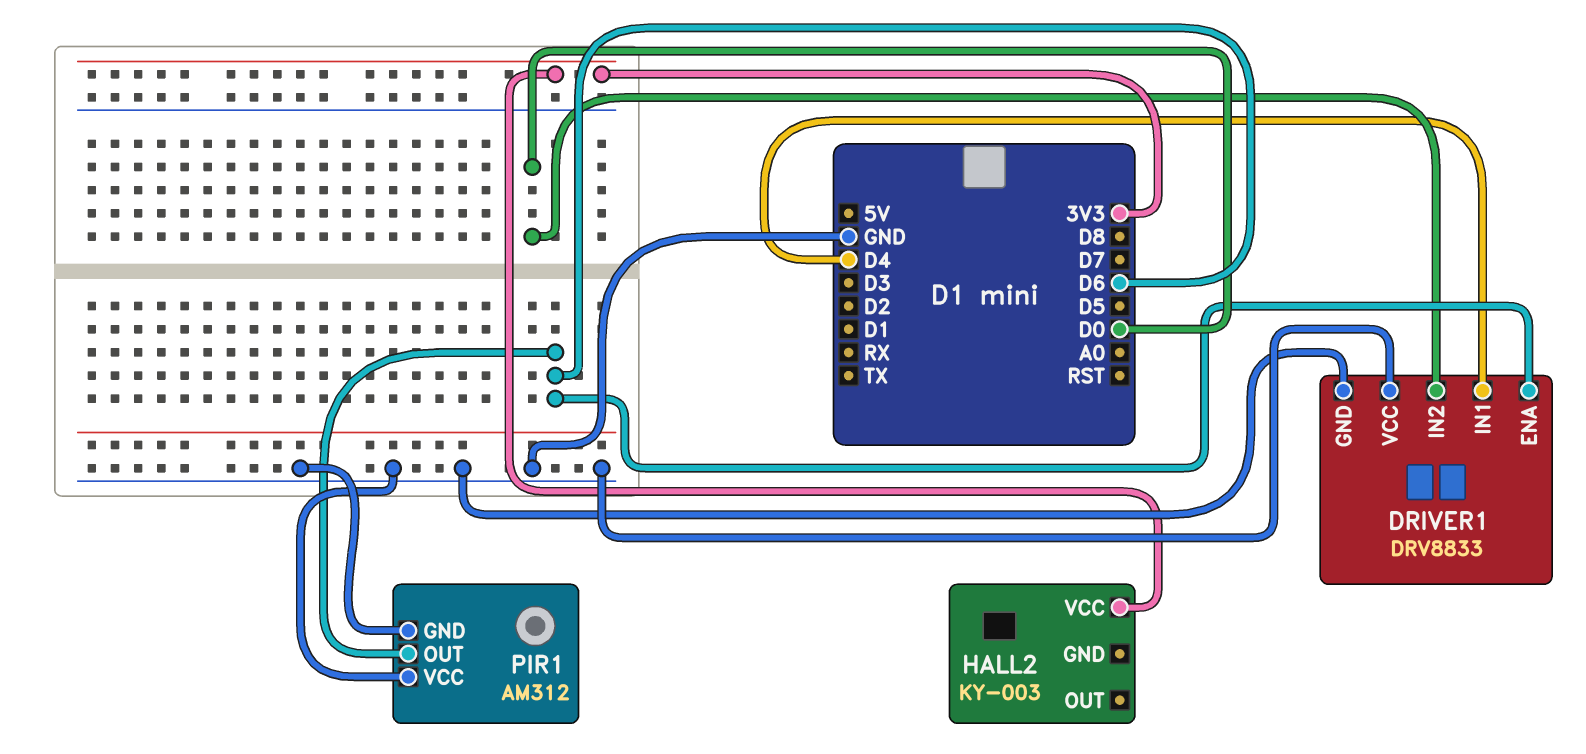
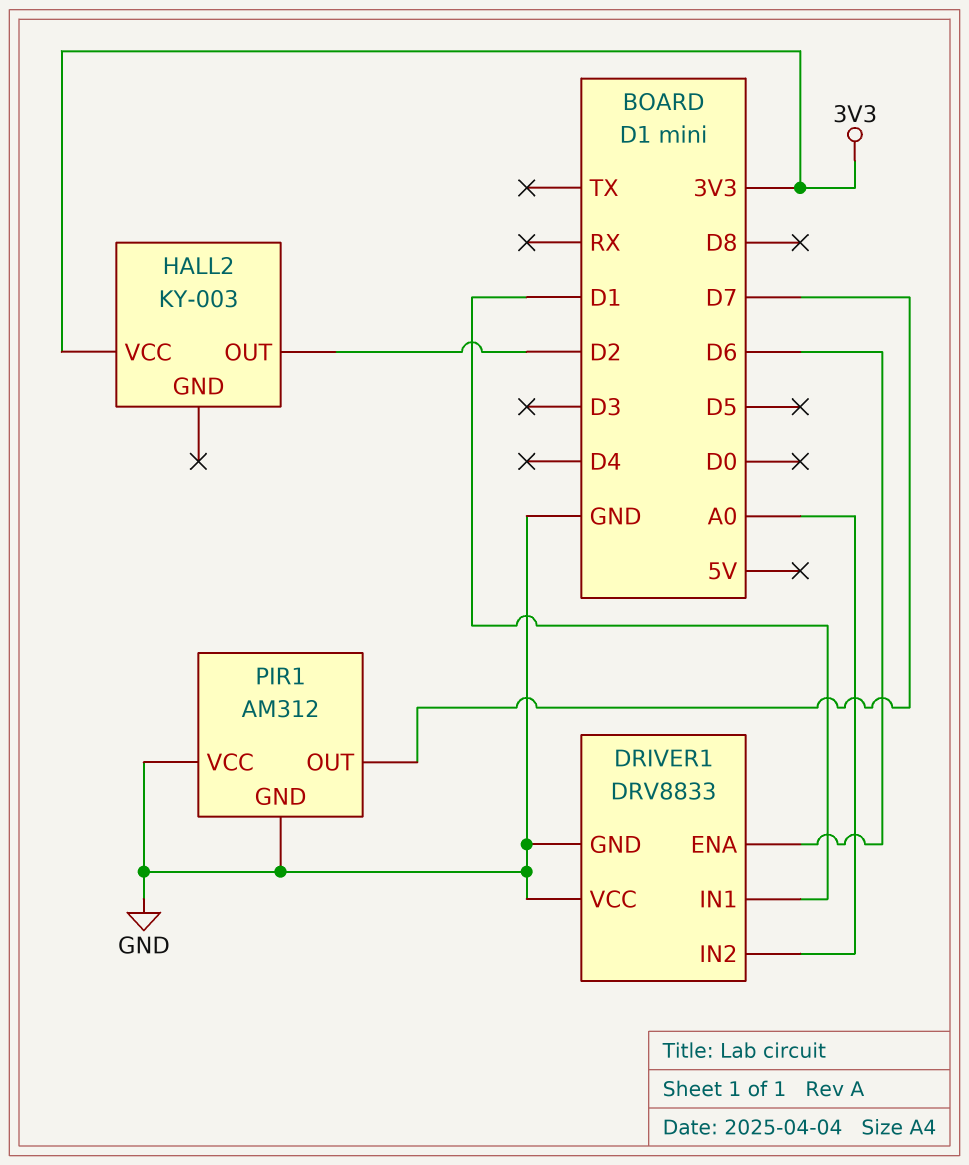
DRIVER1 pin IN1: D4 -> D1
DRIVER1 pin IN2: D0 -> A0
HALL2 pin OUT: none -> D2
PIR1 pin OUT: D6 -> D7

